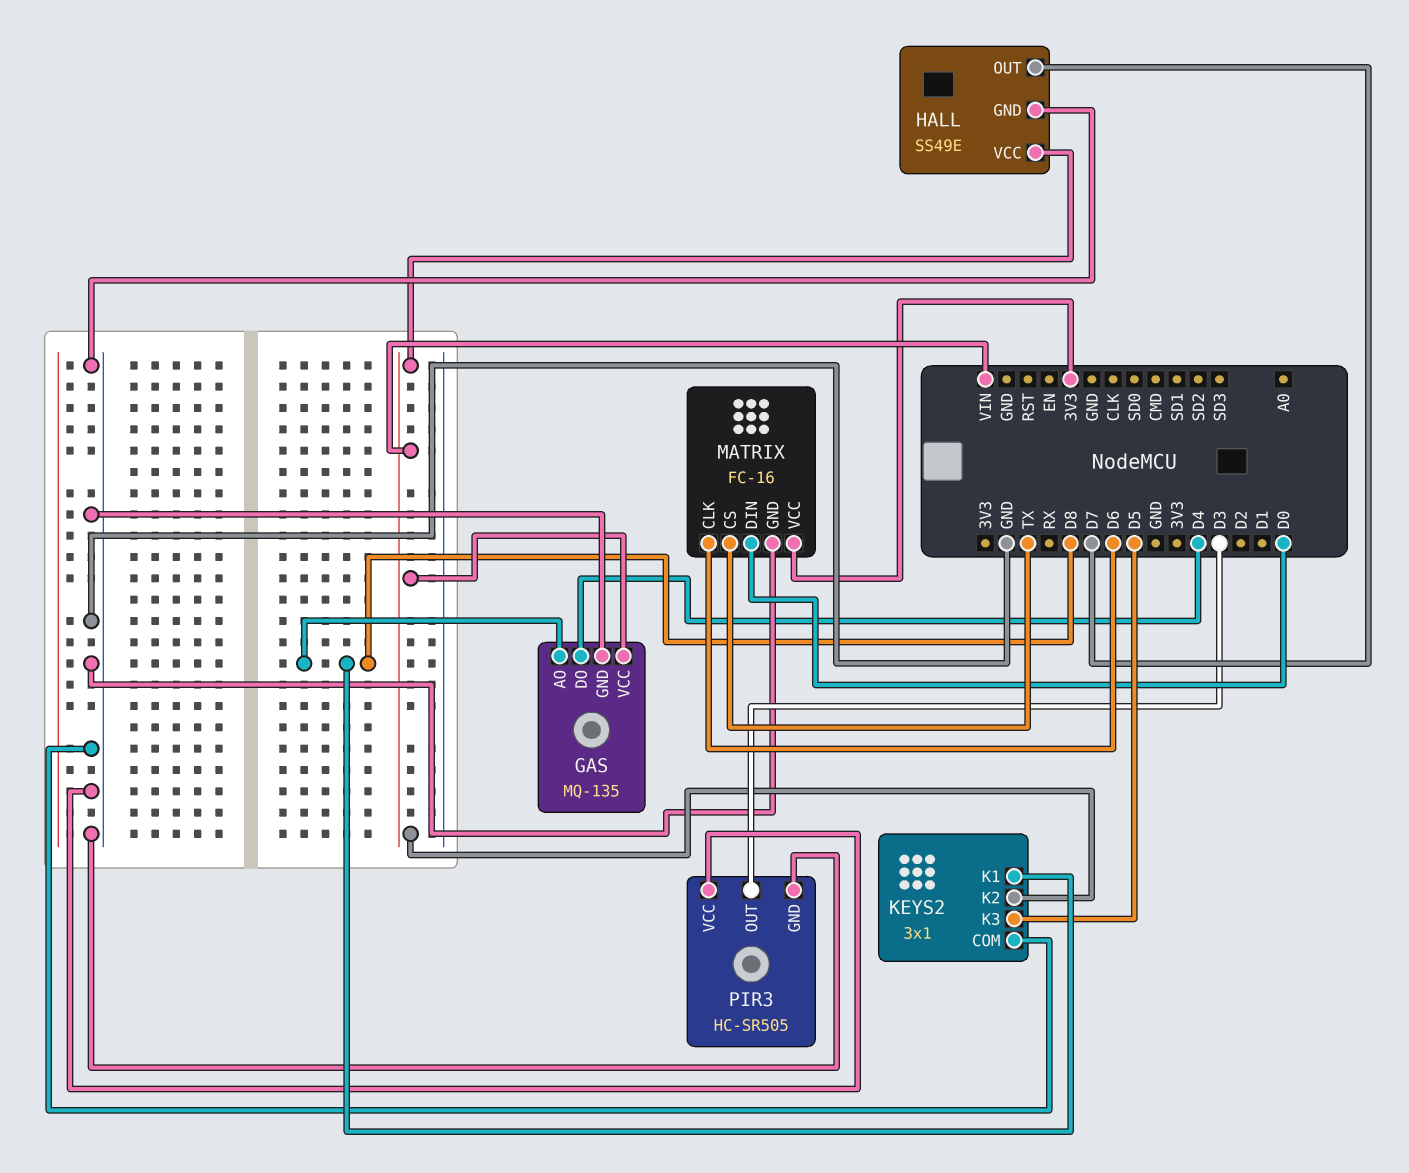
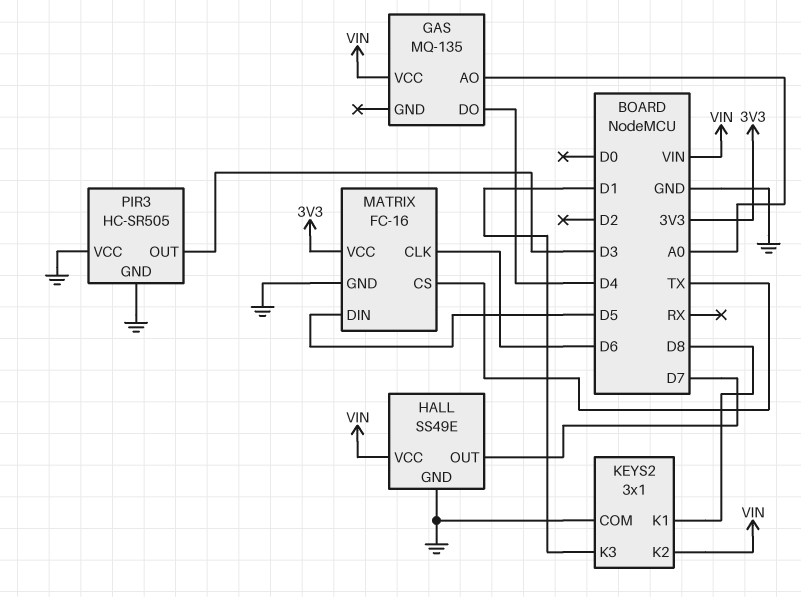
GAS pin AO: D8 -> A0
GAS pin GND: GND -> none
KEYS2 pin K3: D5 -> D1
MATRIX pin DIN: D0 -> D5

